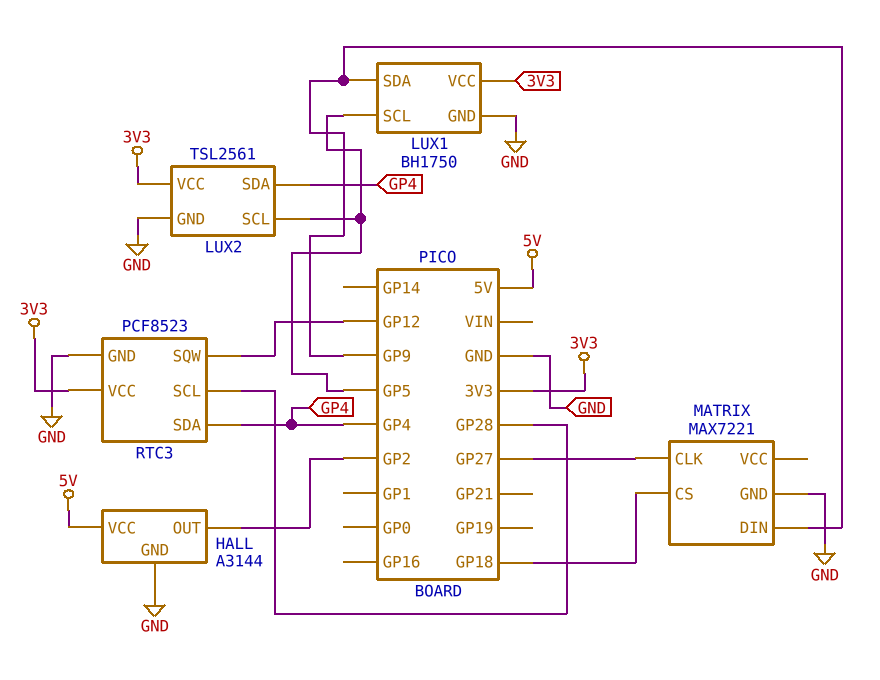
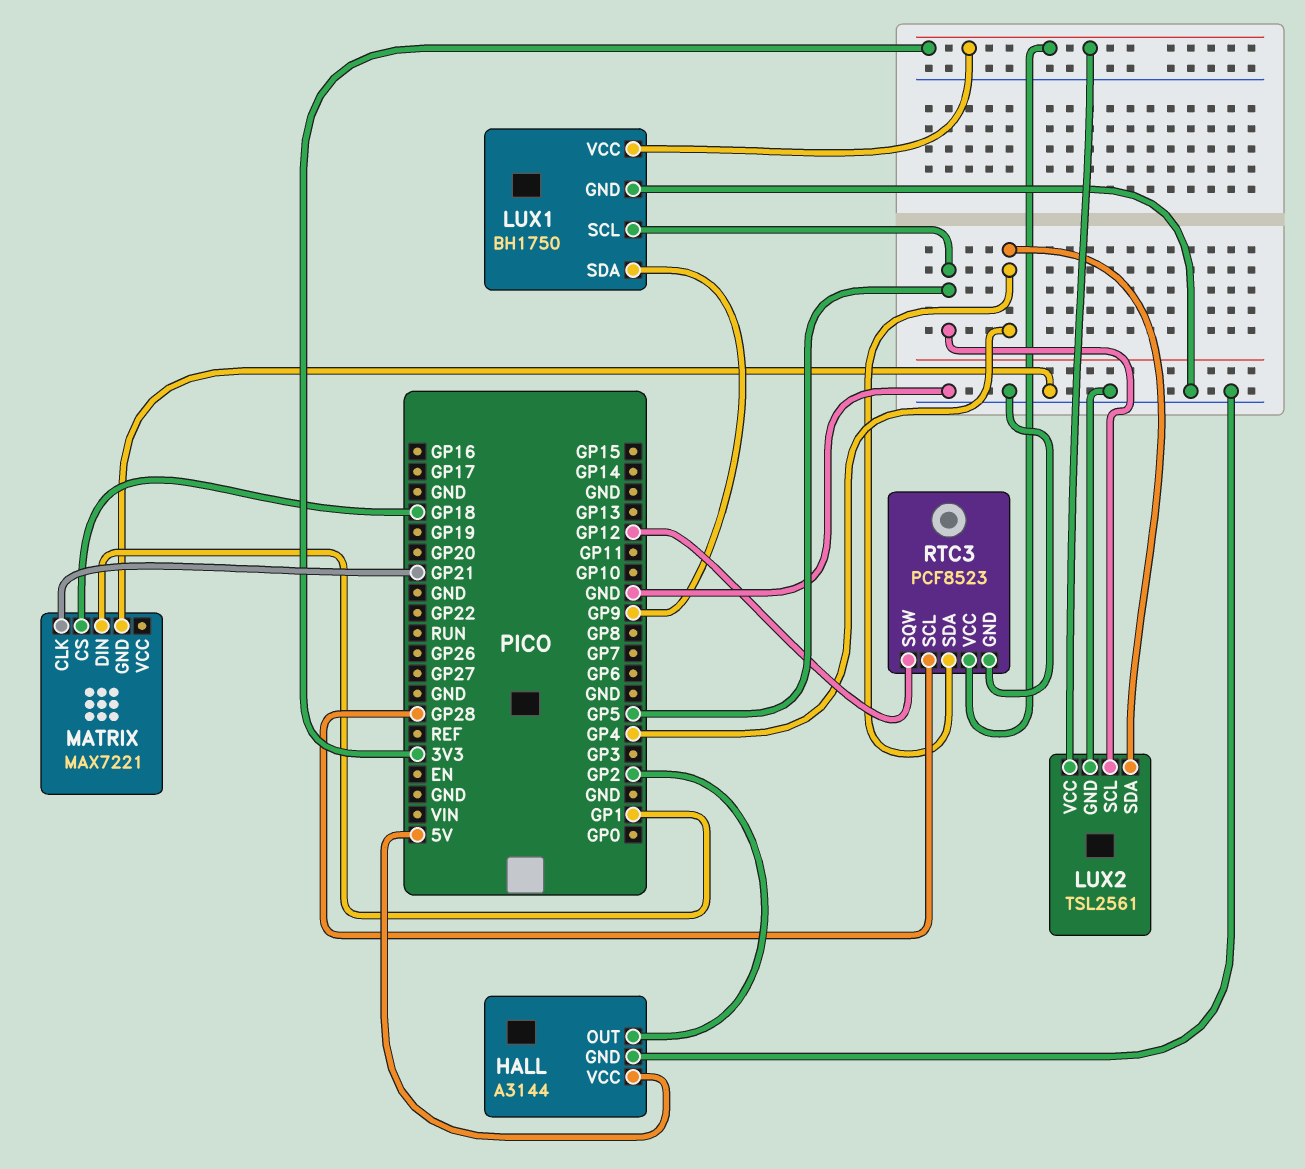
MATRIX pin CLK: GP27 -> GP21
MATRIX pin DIN: GP9 -> GP1

